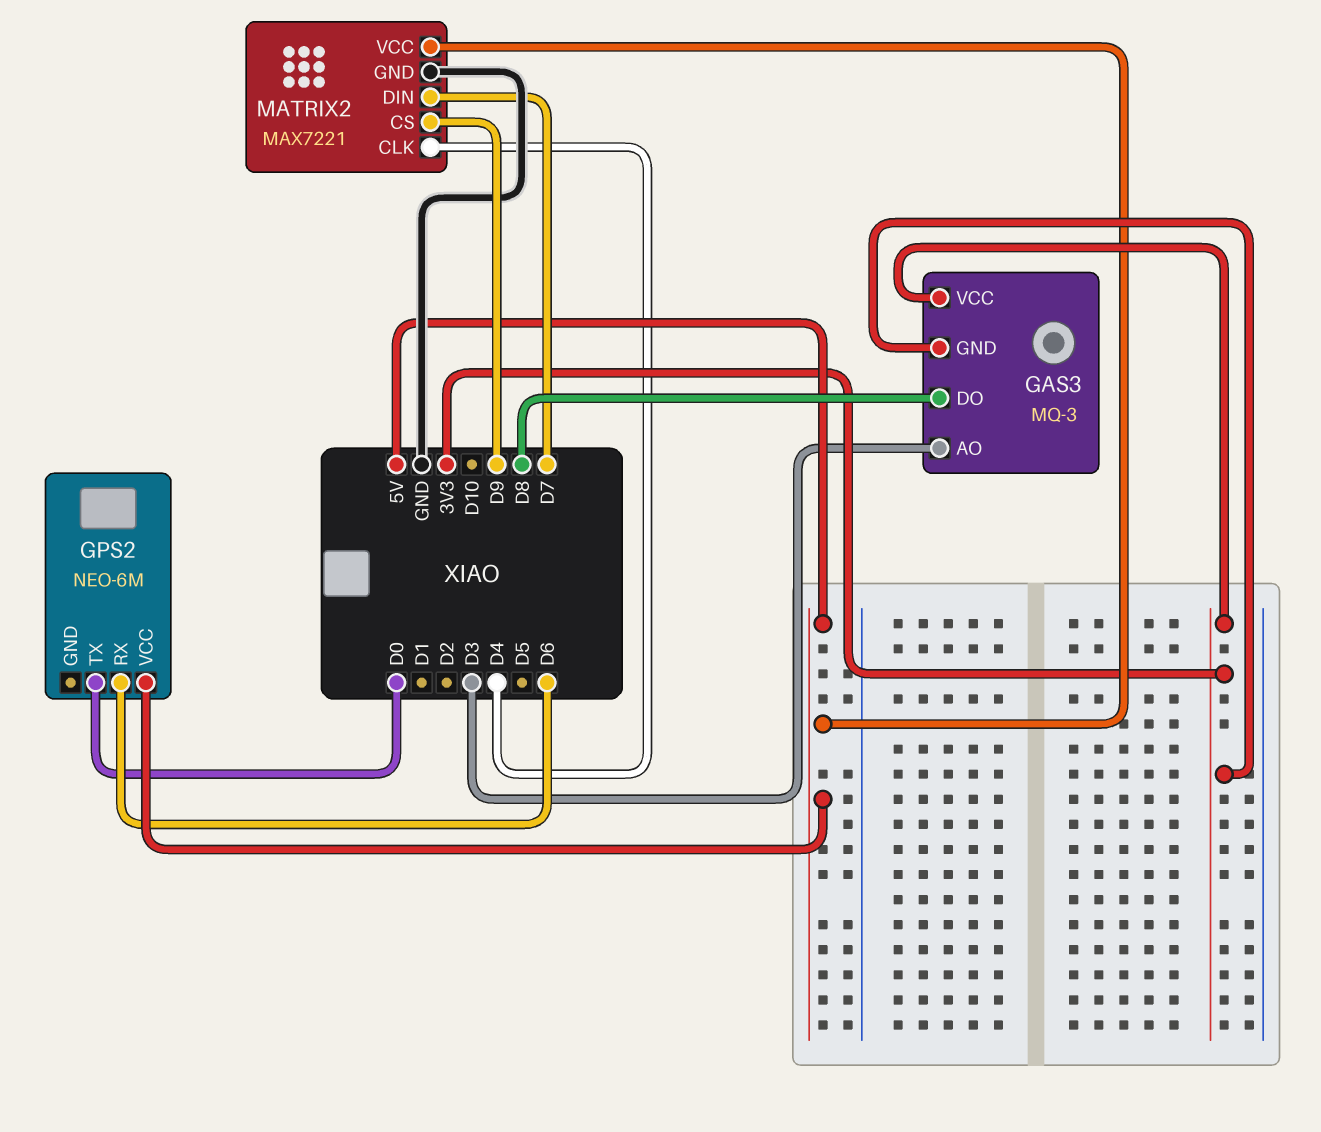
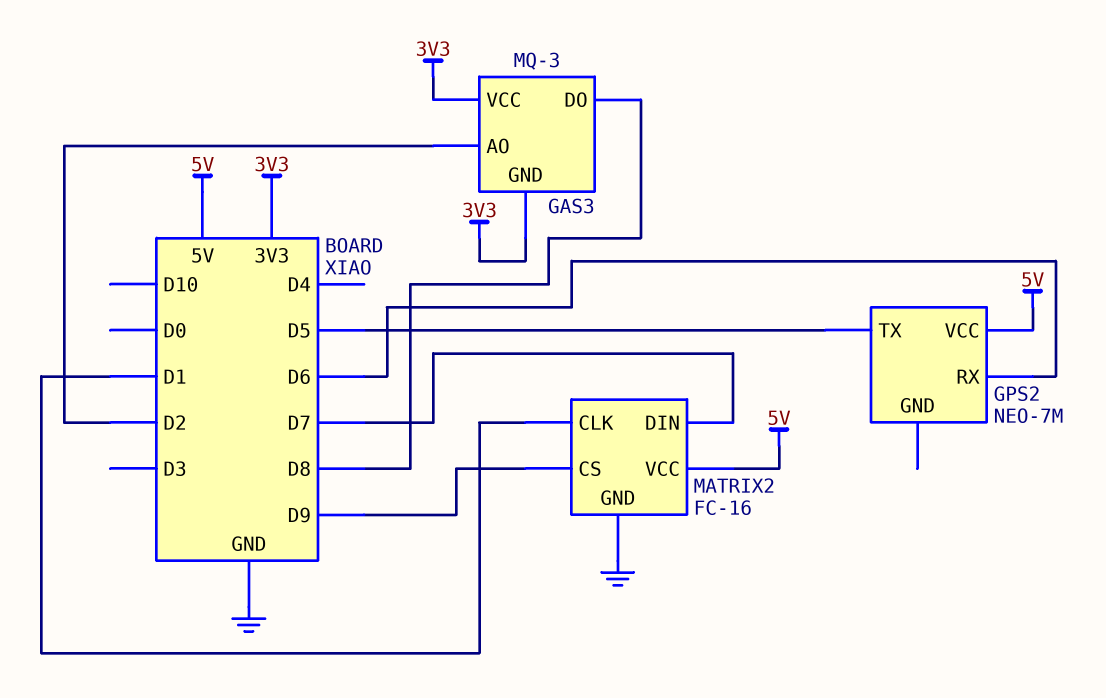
GAS3 pin AO: D3 -> D2
GPS2: NEO-6M -> NEO-7M
GPS2 pin TX: D0 -> D5
MATRIX2: MAX7221 -> FC-16
MATRIX2 pin CLK: D4 -> D1

